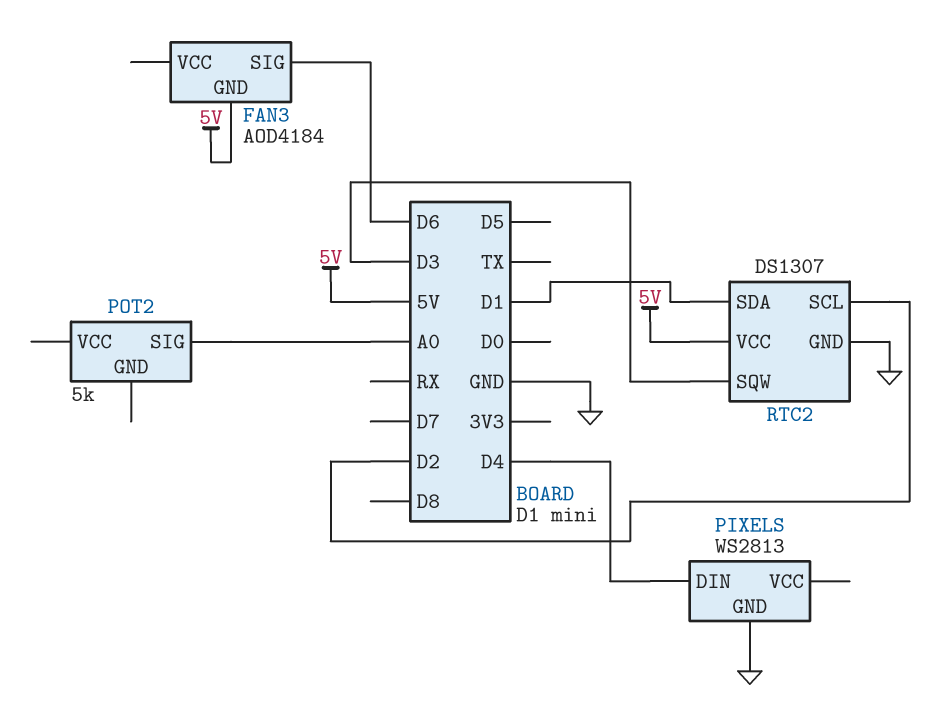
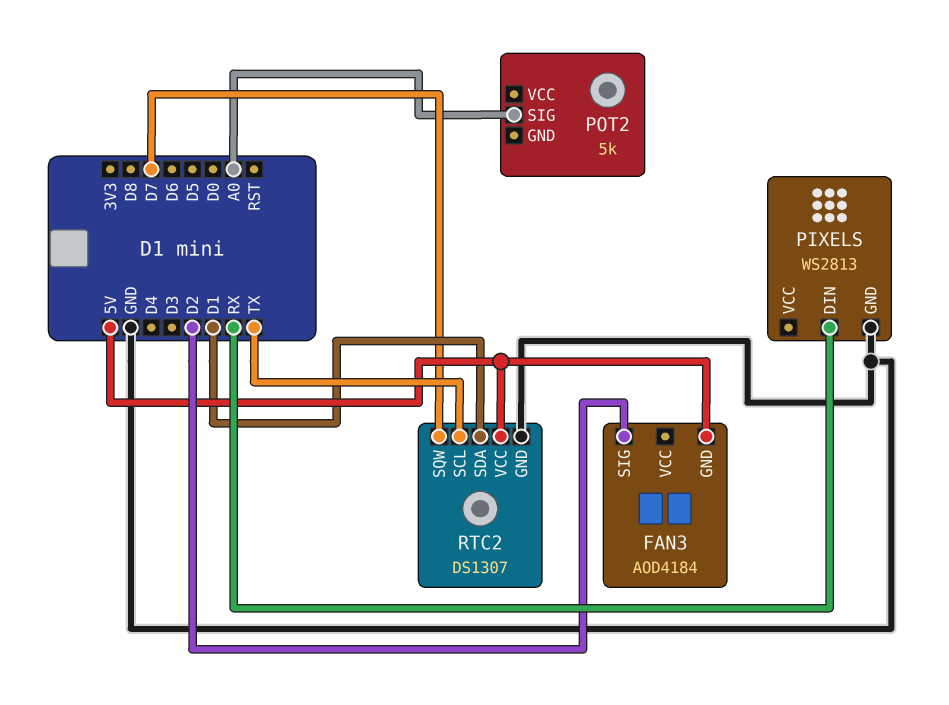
FAN3 pin SIG: D6 -> D2
PIXELS pin DIN: D4 -> RX
RTC2 pin SCL: D2 -> TX
RTC2 pin SQW: D3 -> D7

